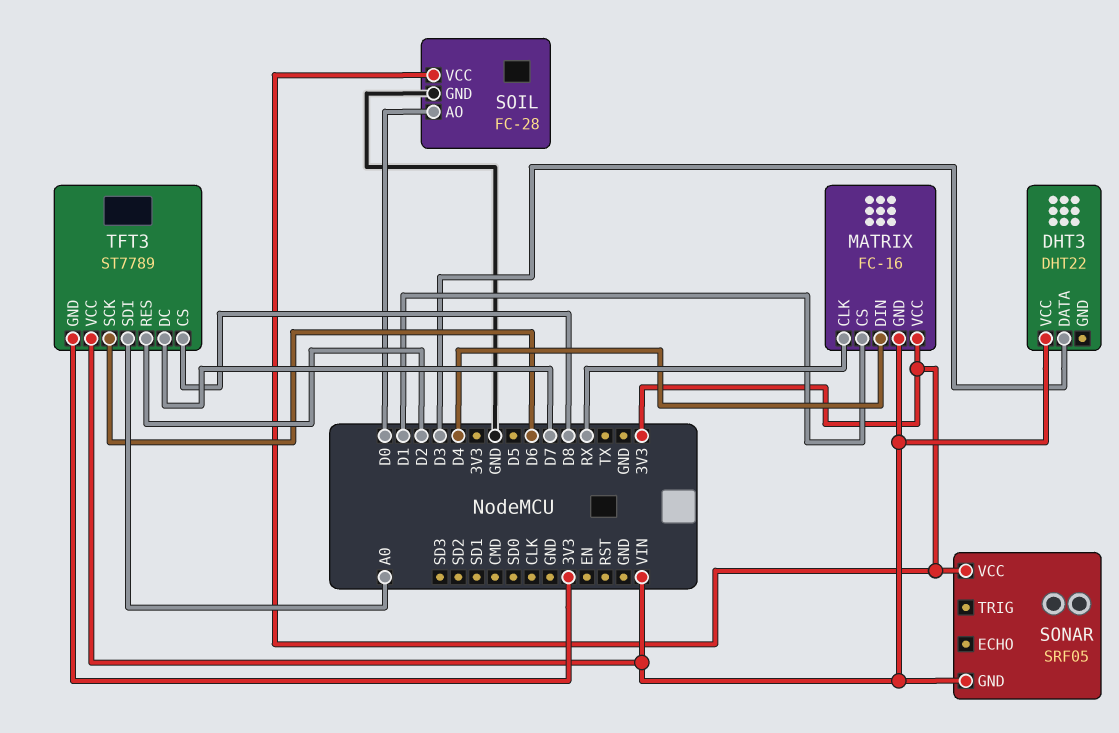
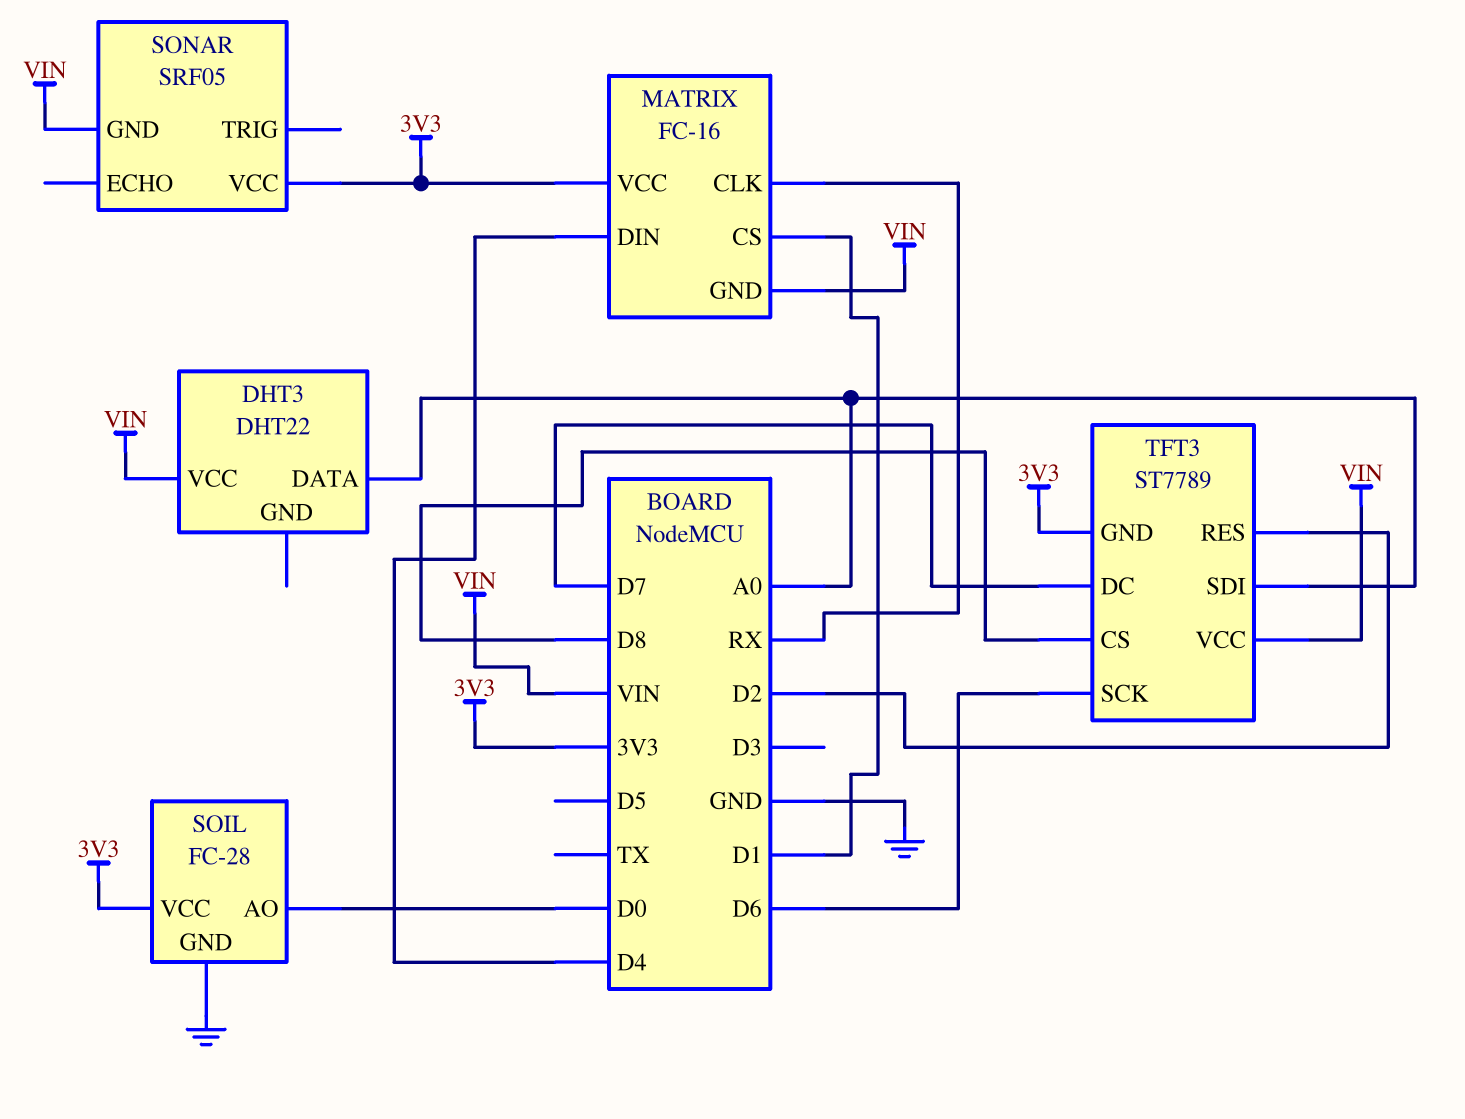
DHT3 pin DATA: D3 -> A0

